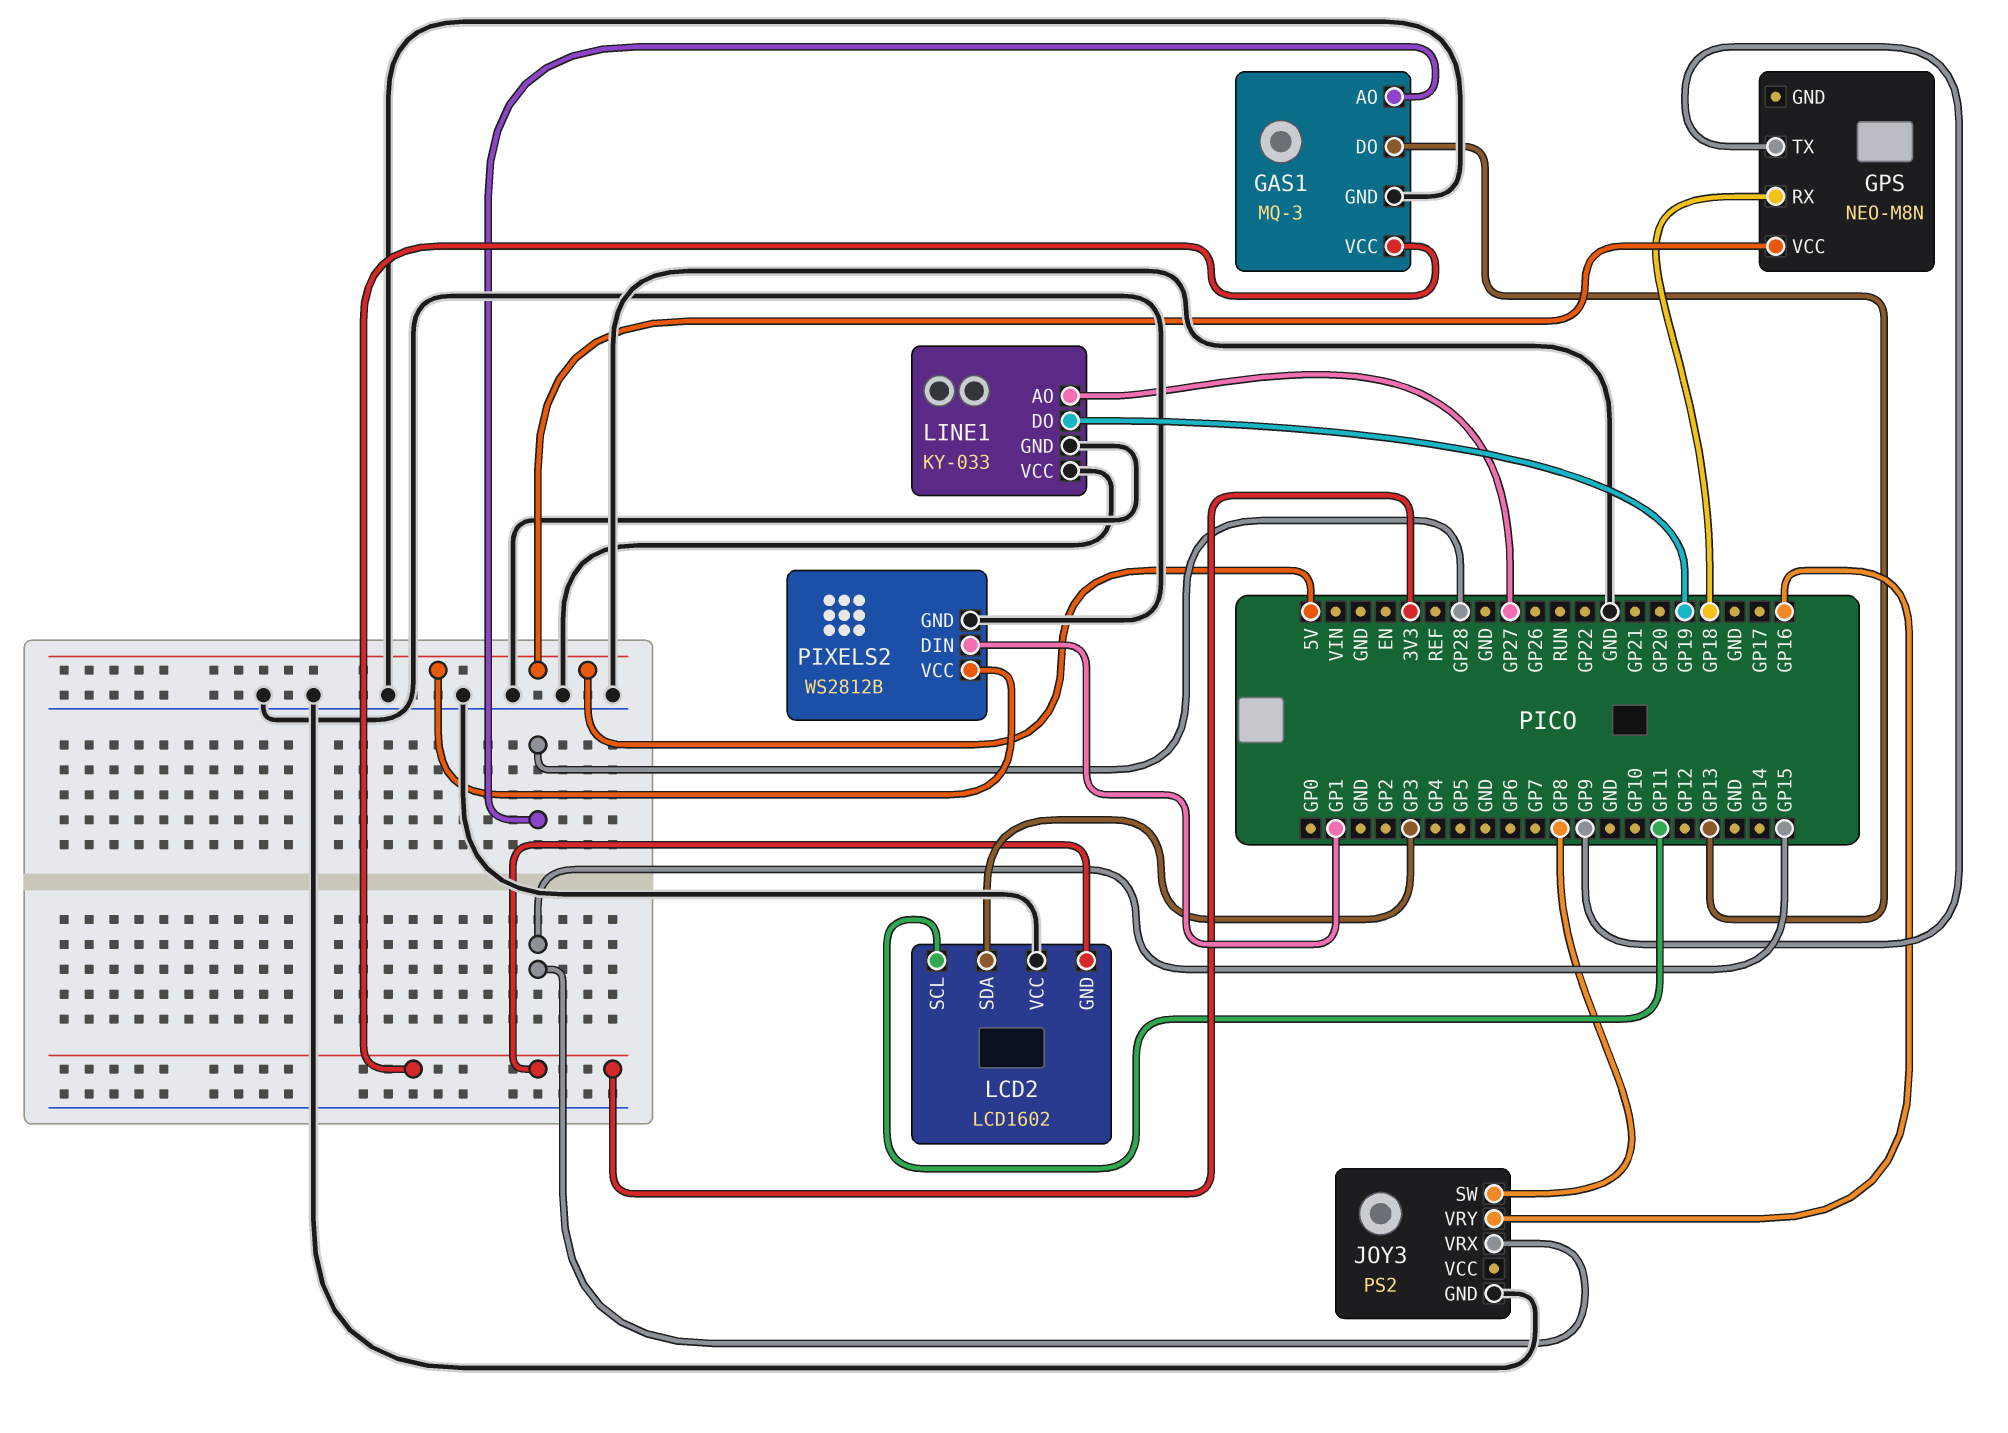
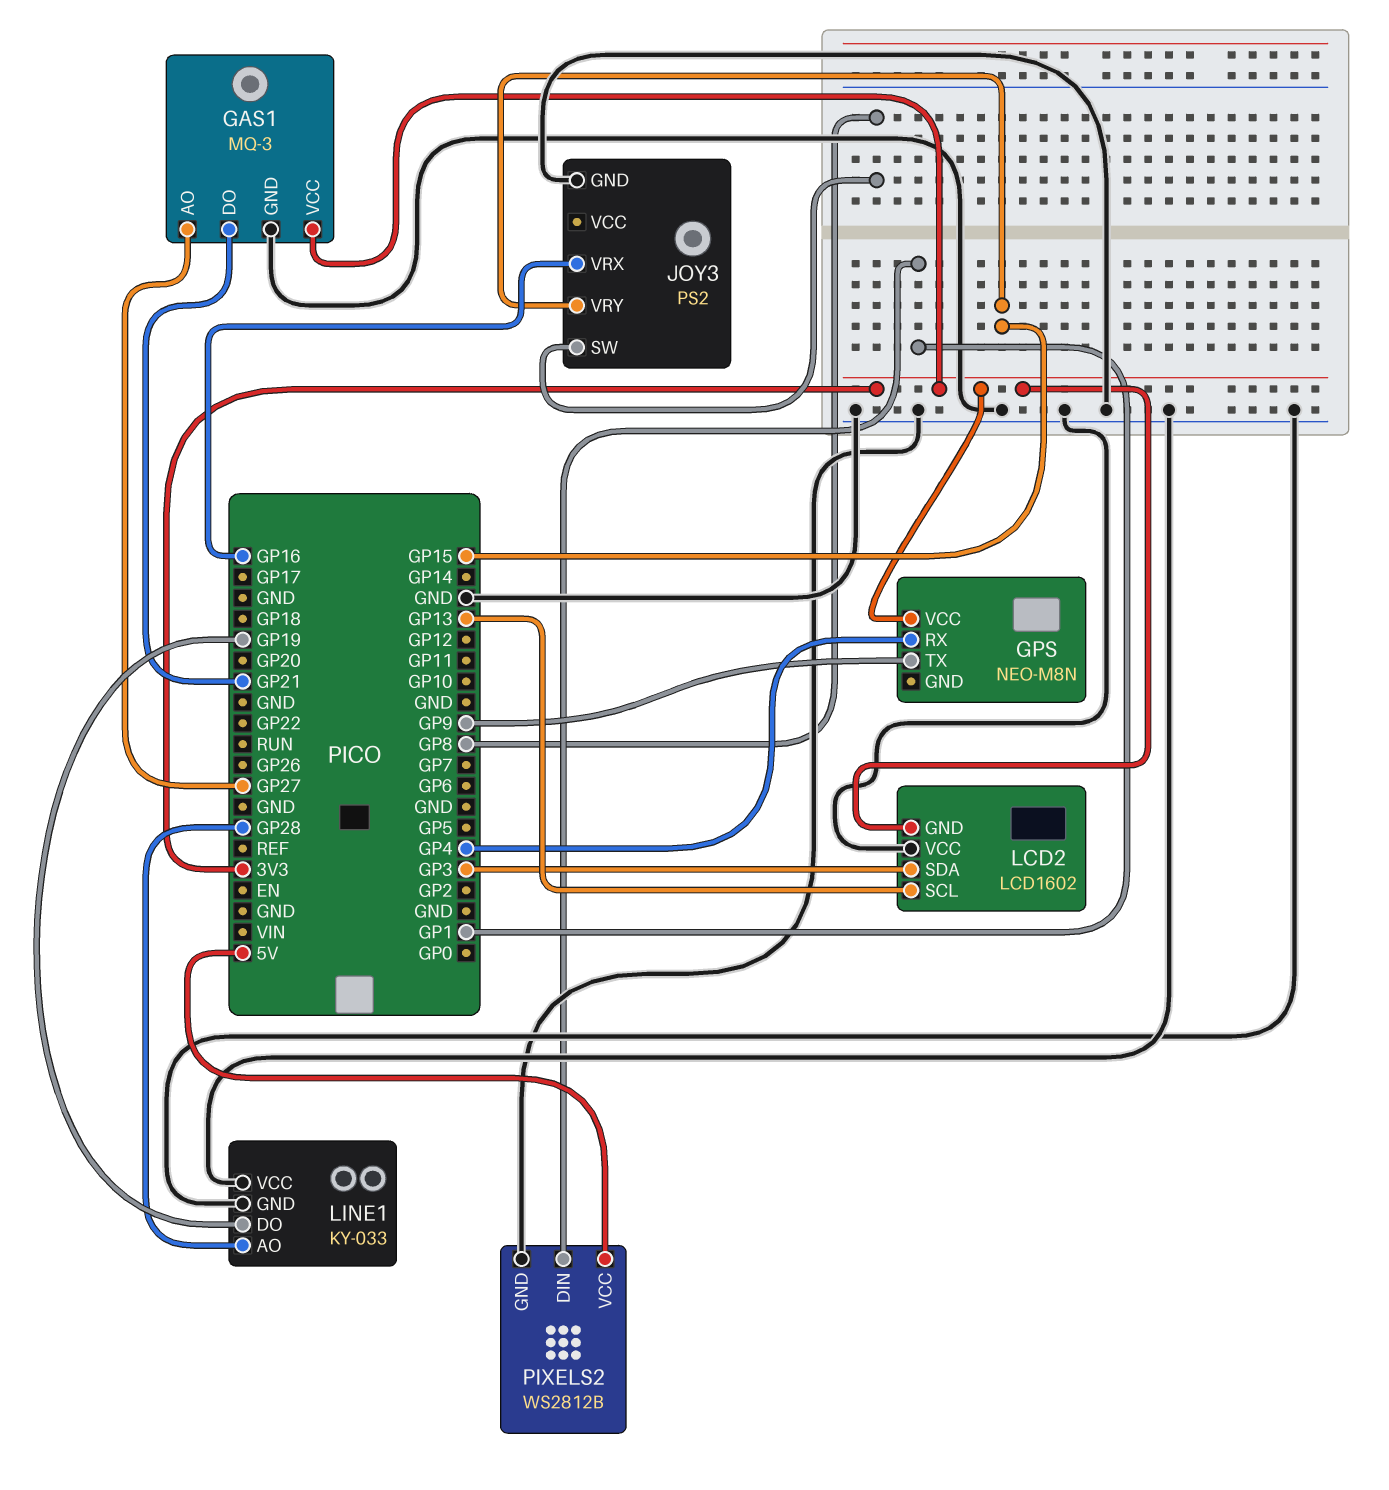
GAS1 pin AO: GP28 -> GP27
GAS1 pin DO: GP13 -> GP21
GPS pin RX: GP18 -> GP4
GPS pin VCC: 5V -> 3V3
JOY3 pin VRX: GP15 -> GP16
JOY3 pin VRY: GP16 -> GP15
LCD2 pin SCL: GP11 -> GP13
LINE1 pin AO: GP27 -> GP28

